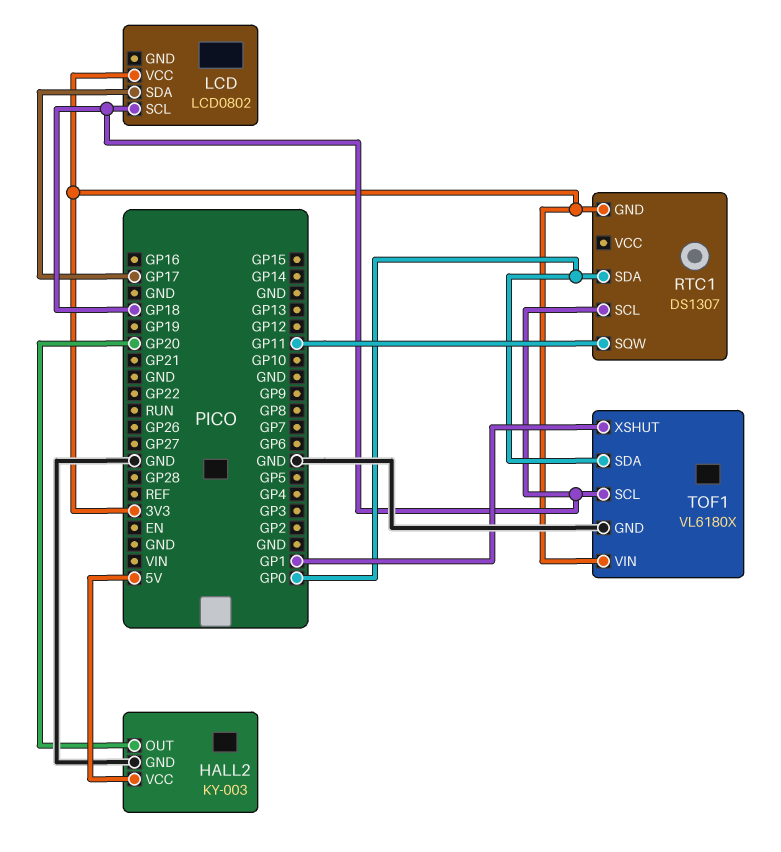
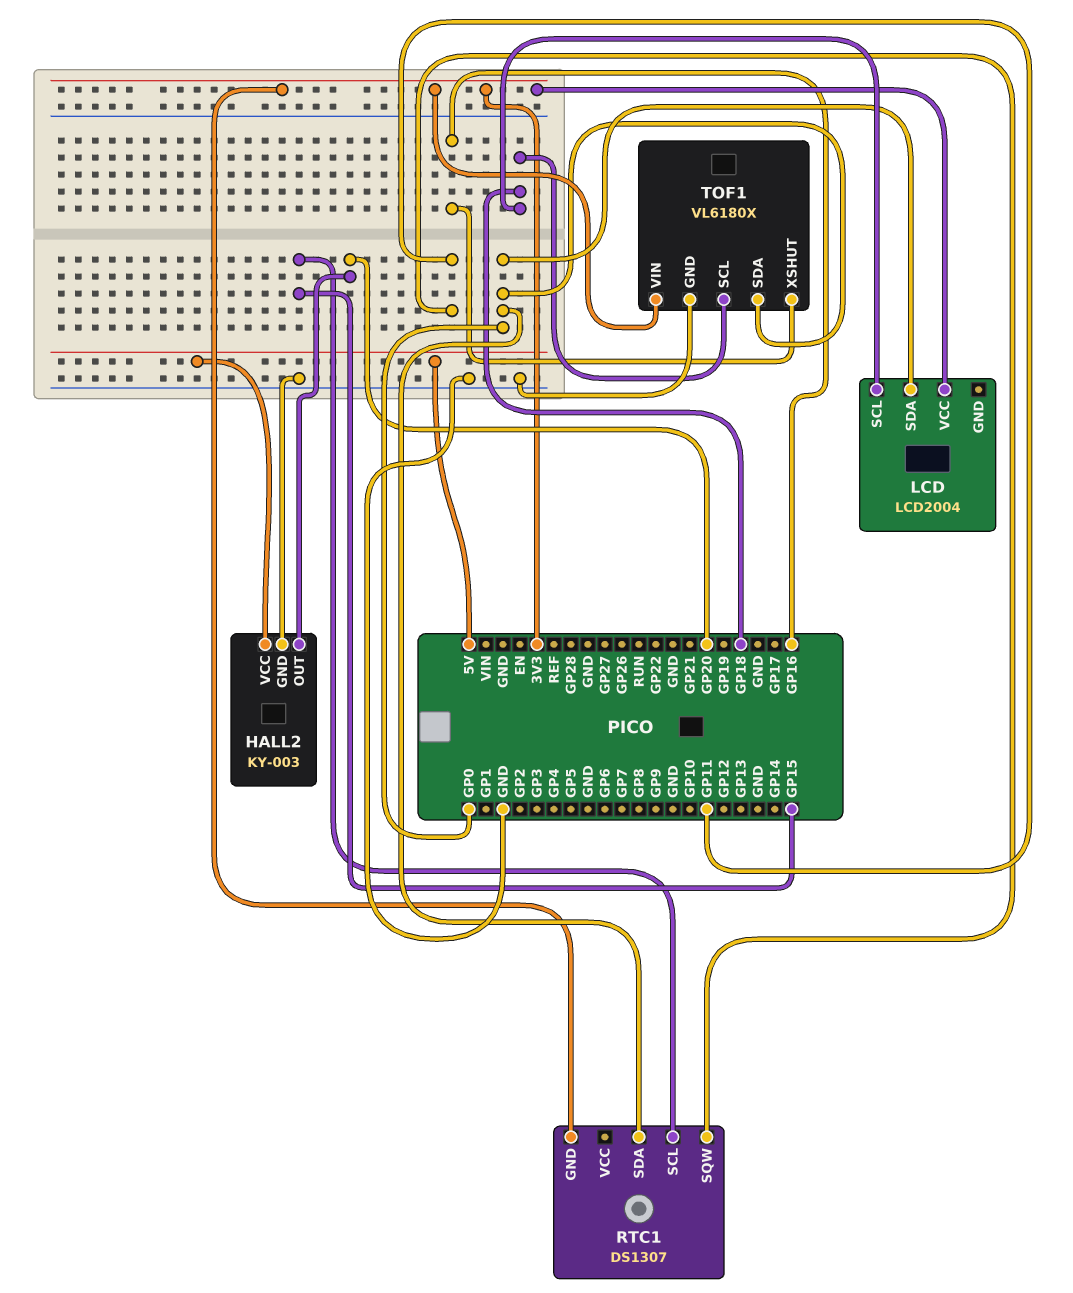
LCD: LCD0802 -> LCD2004
LCD pin SDA: GP17 -> GP0
RTC1 pin SCL: GP18 -> GP15
TOF1 pin XSHUT: GP1 -> GP16

